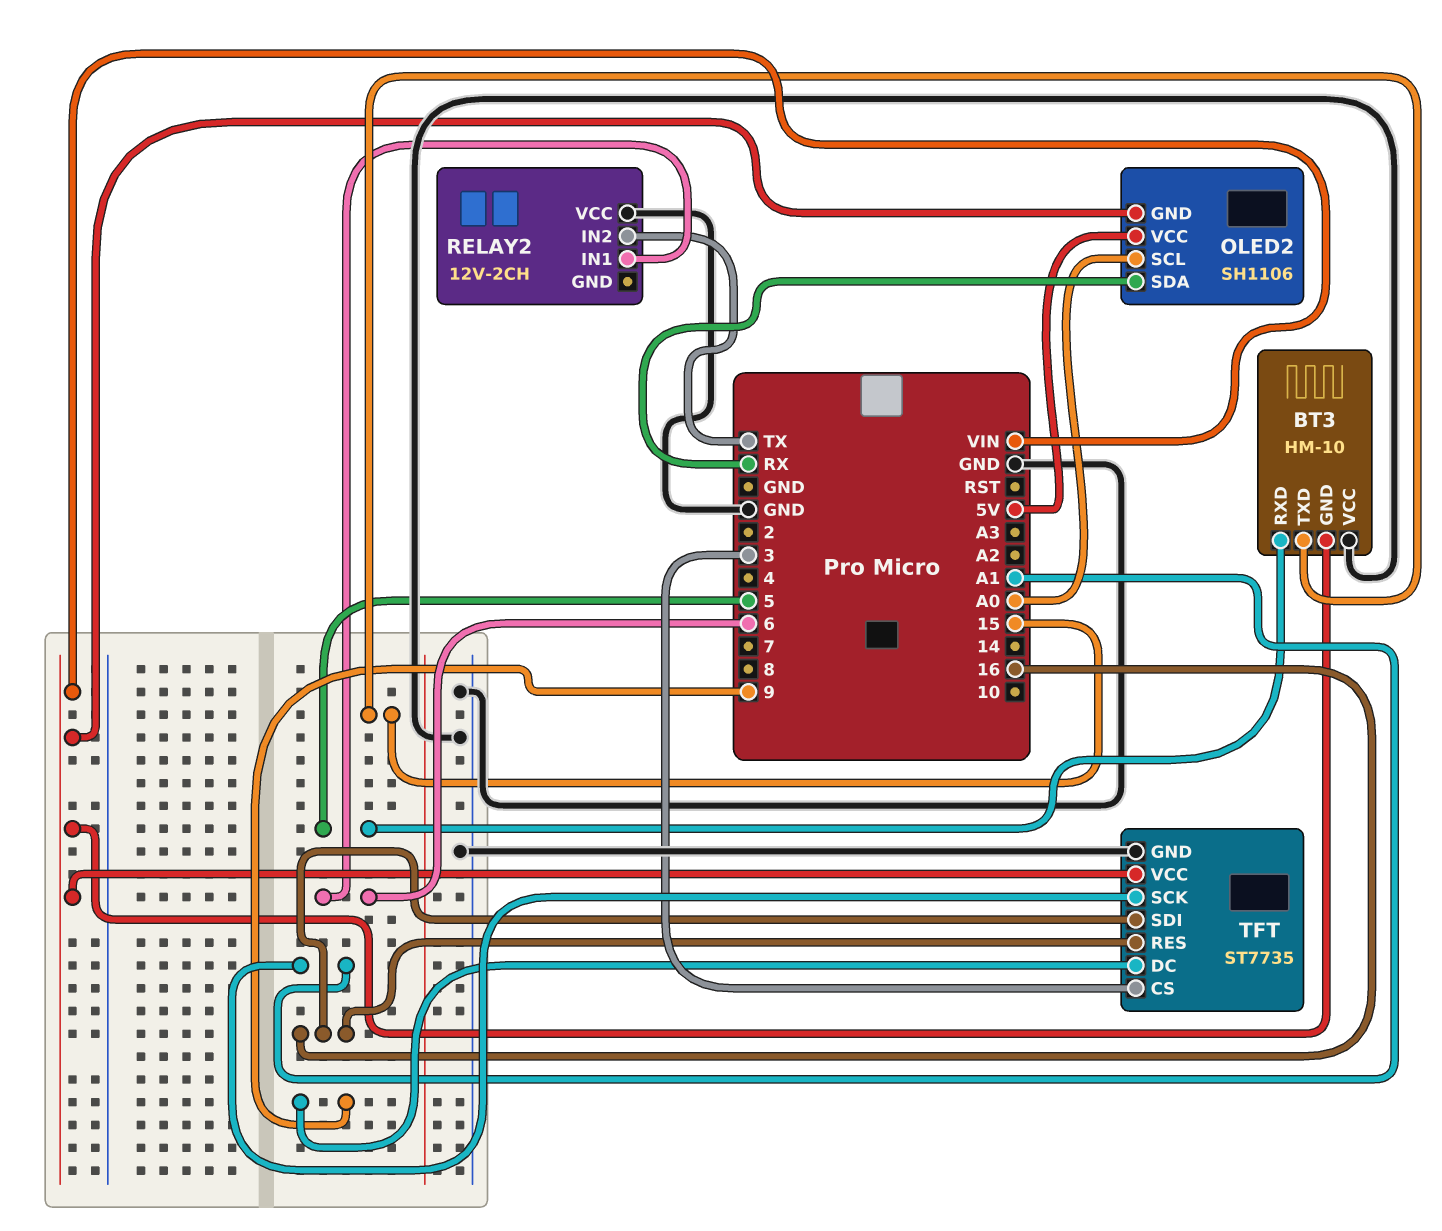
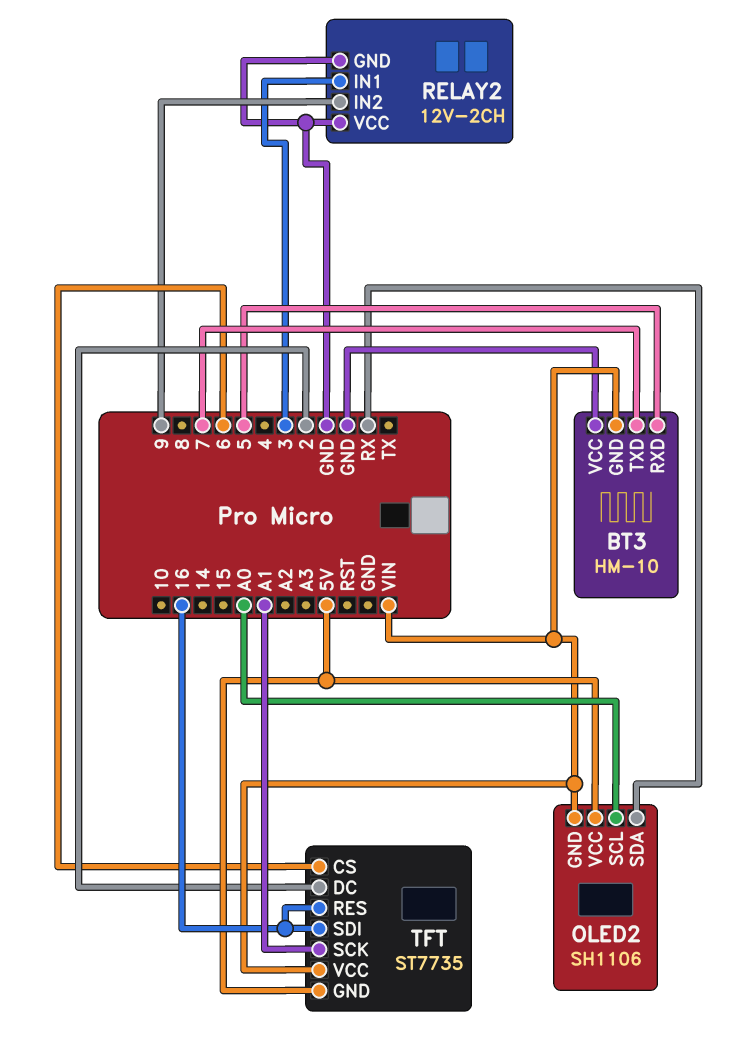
BT3 pin TXD: 15 -> 7
RELAY2 pin GND: none -> GND
RELAY2 pin IN1: 6 -> 3
RELAY2 pin IN2: TX -> 9
TFT pin CS: 3 -> 6
TFT pin DC: 9 -> 2
TFT pin GND: GND -> 5V

